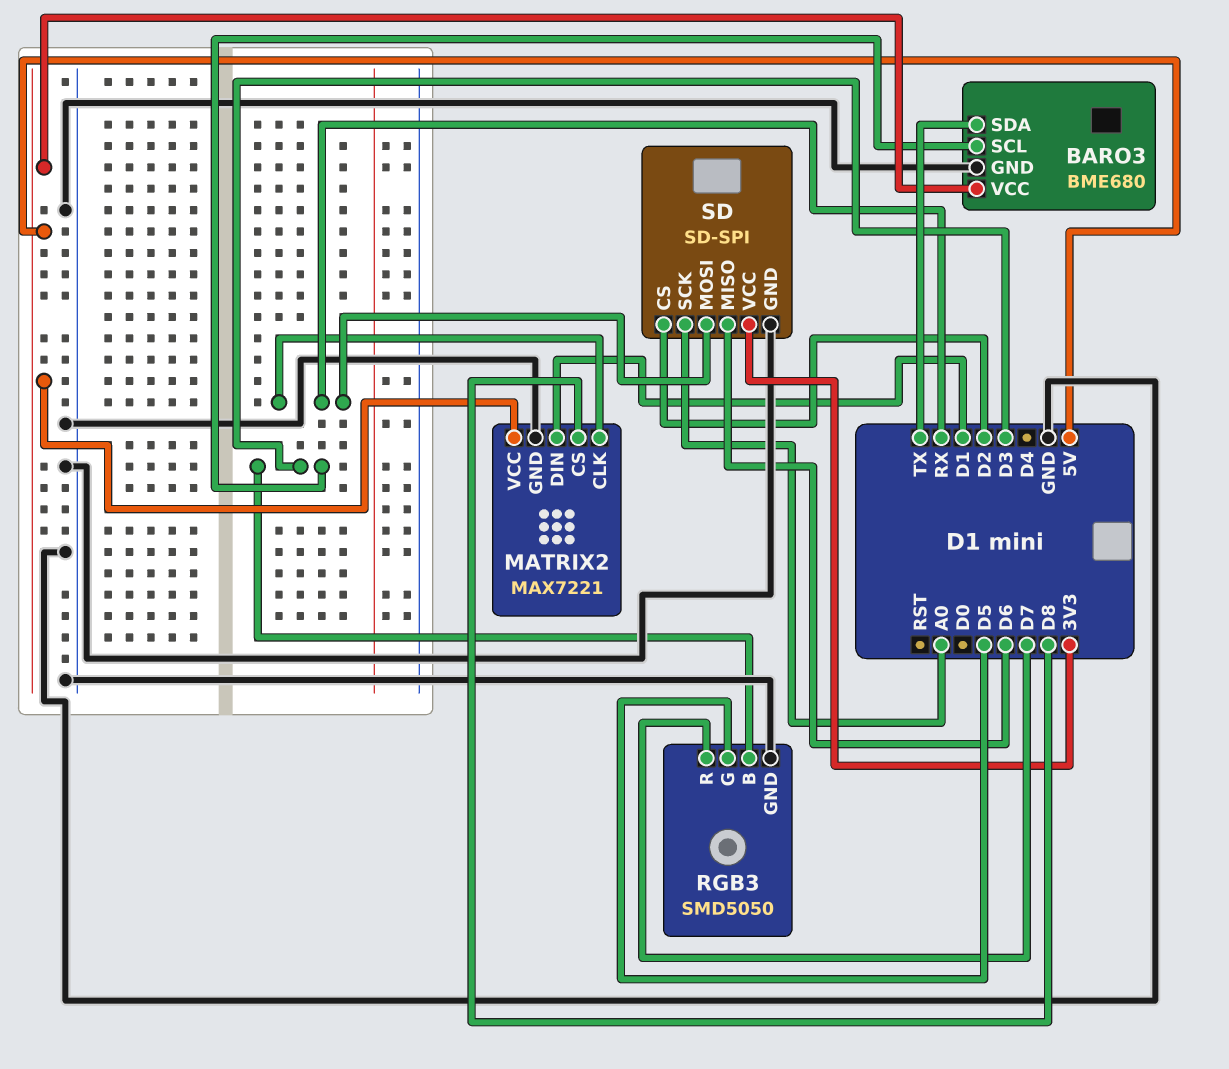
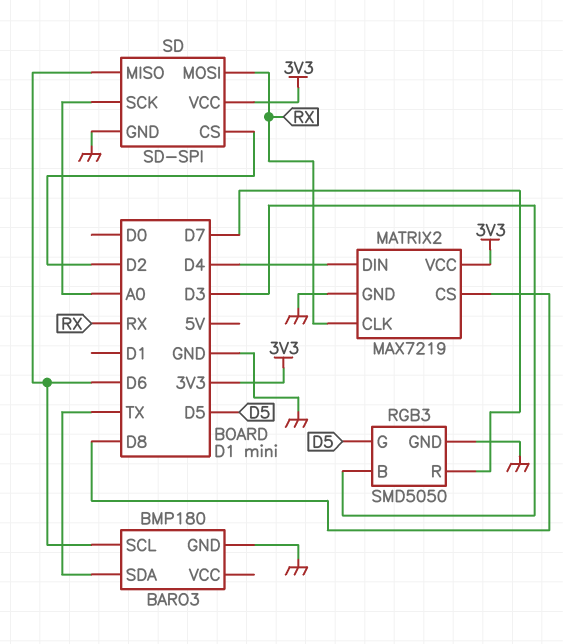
BARO3: BME680 -> BMP180
BARO3 pin SCL: D3 -> D6
BARO3 pin VCC: 5V -> none
MATRIX2: MAX7221 -> MAX7219
MATRIX2 pin DIN: D1 -> D4
MATRIX2 pin VCC: 5V -> 3V3

